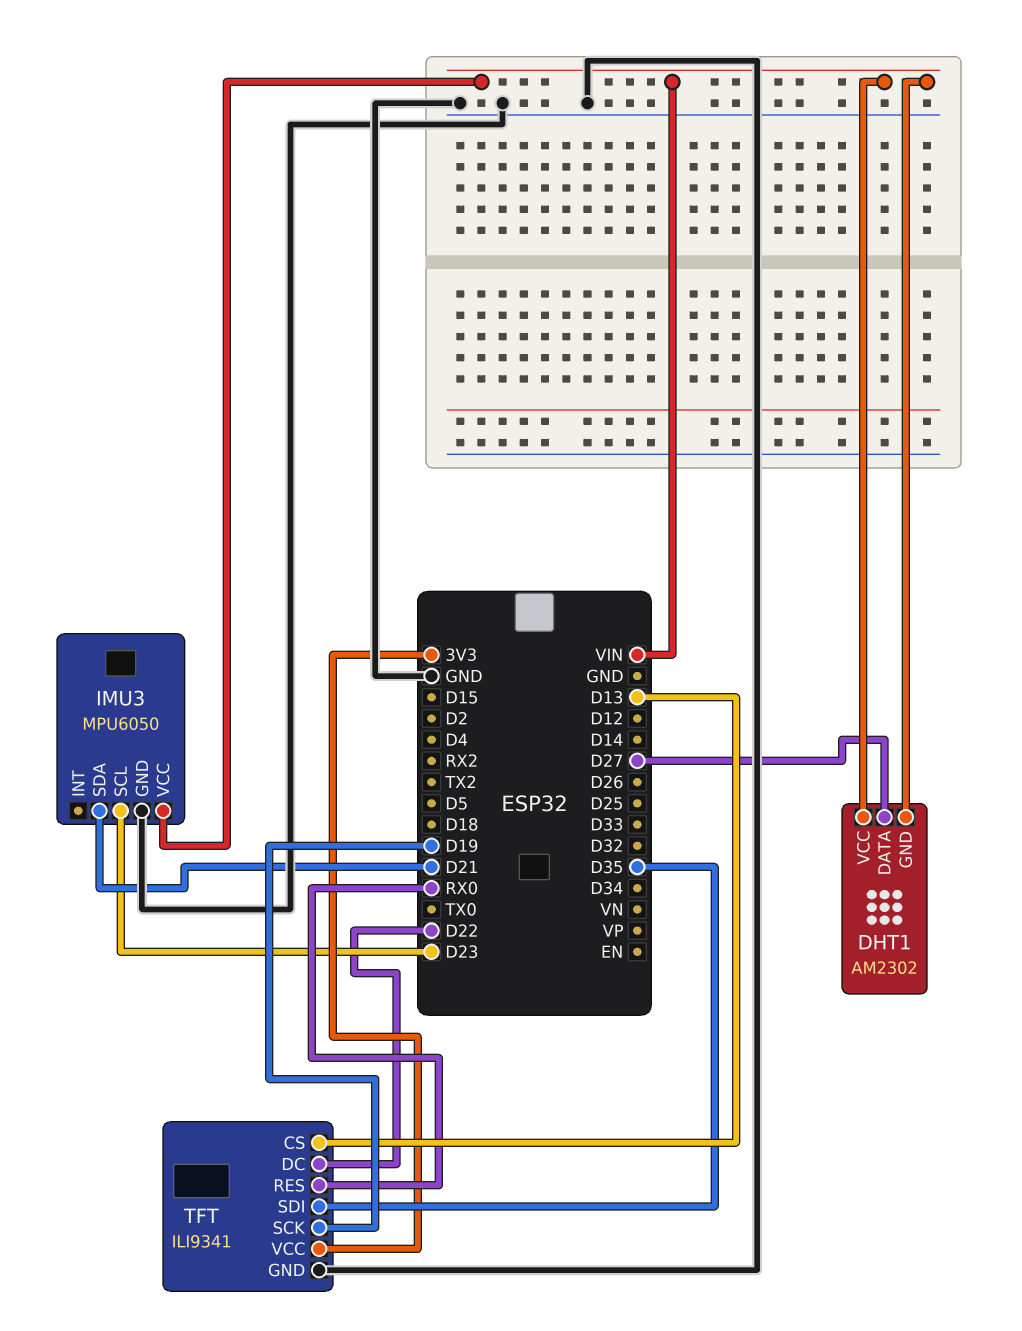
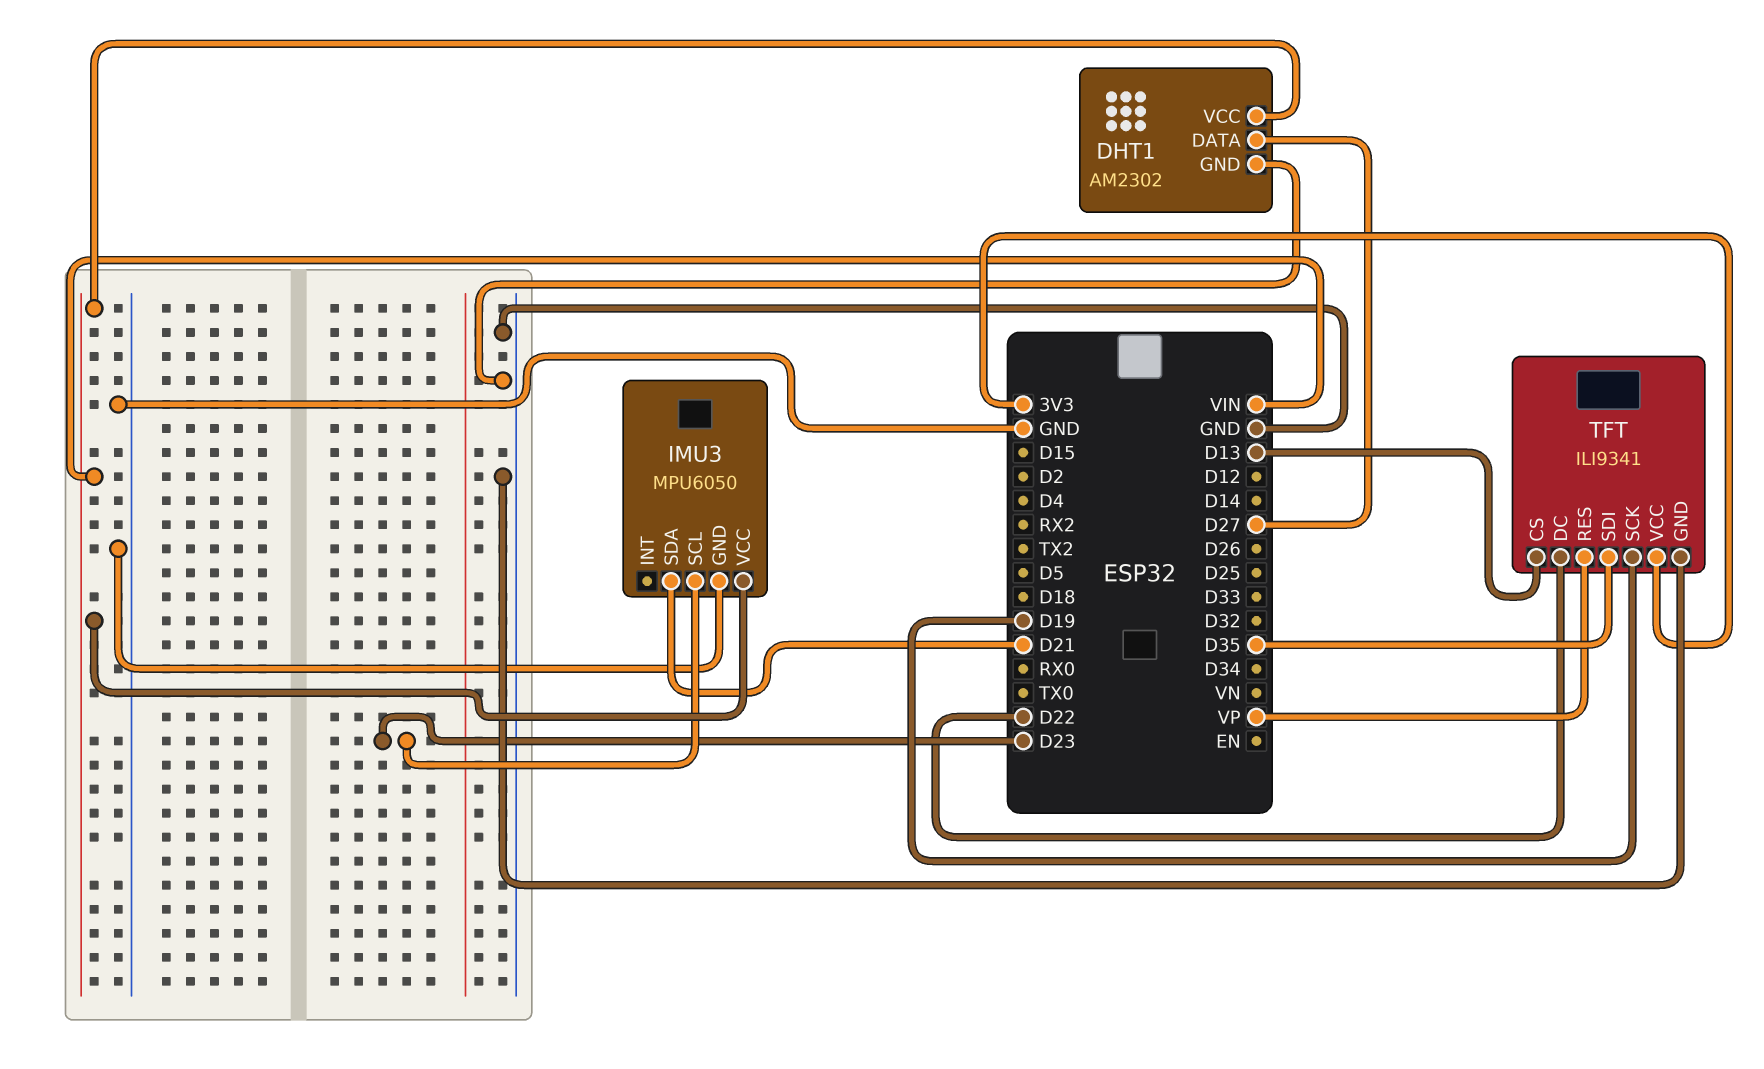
DHT1 pin GND: VIN -> GND
TFT pin RES: RX0 -> VP

